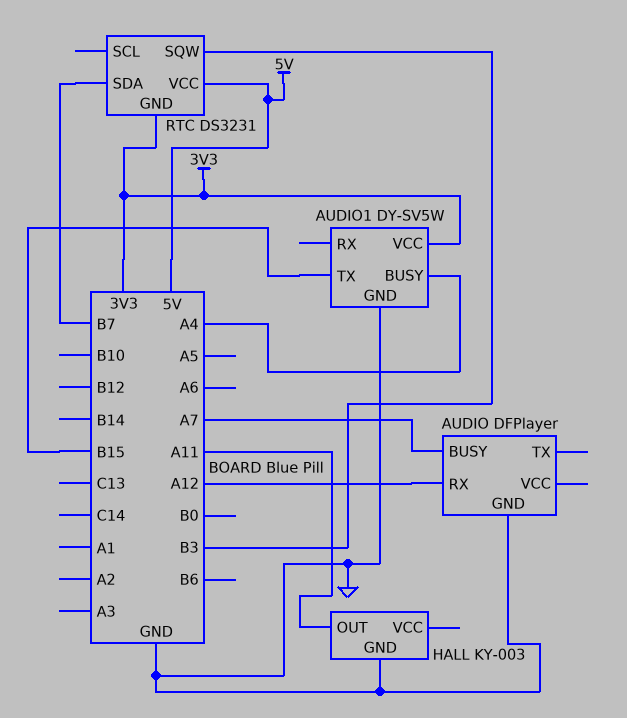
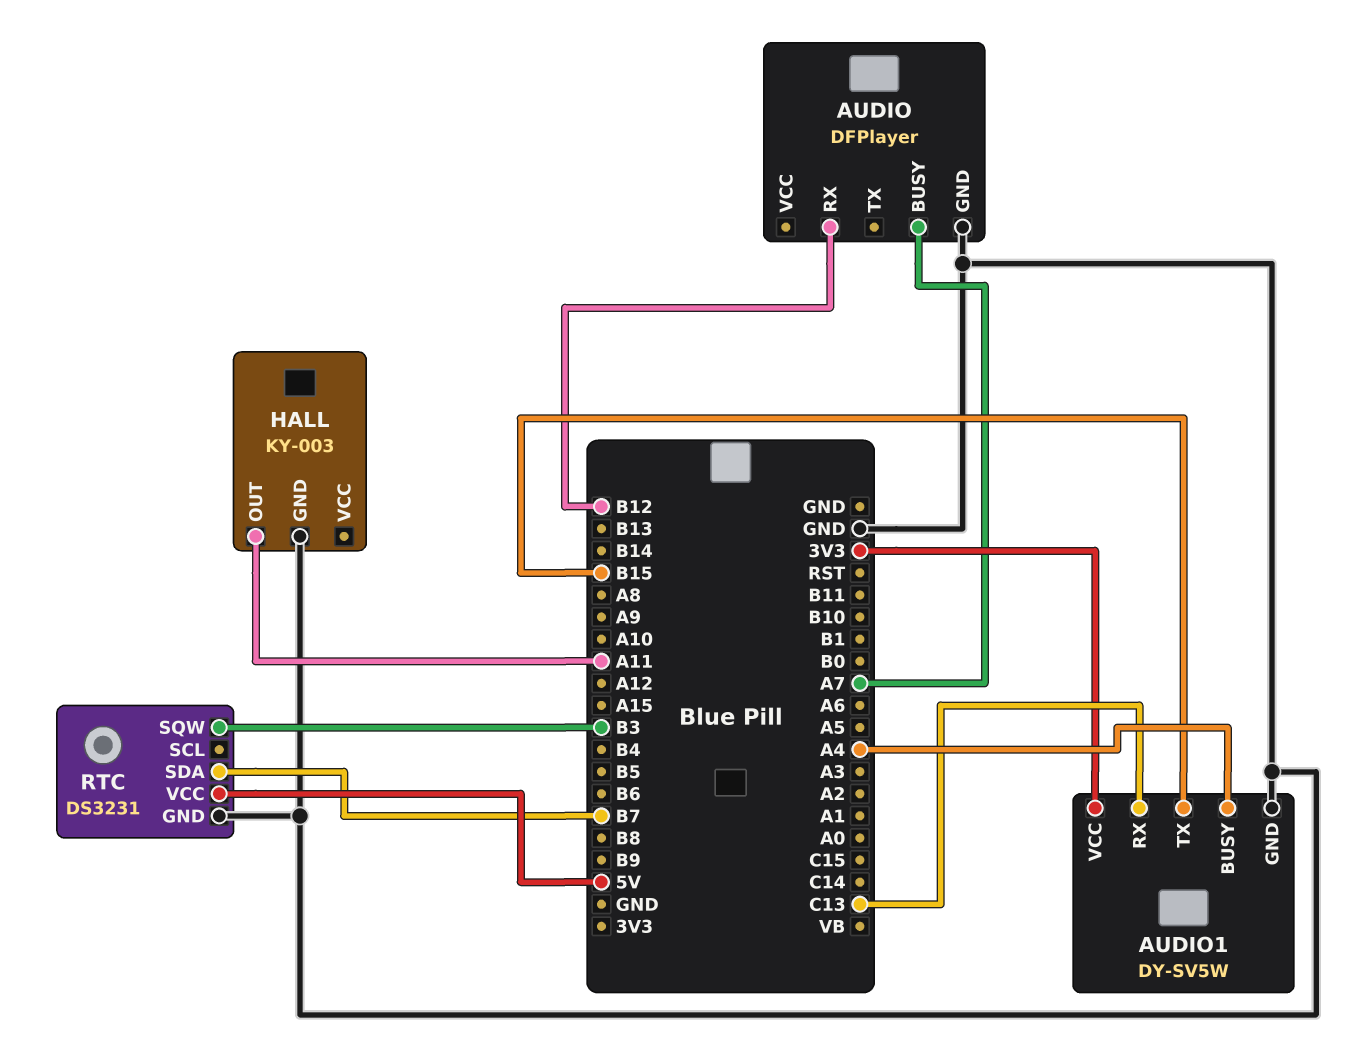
AUDIO pin RX: A12 -> B12
AUDIO1 pin RX: none -> C13
RTC pin GND: 3V3 -> GND

